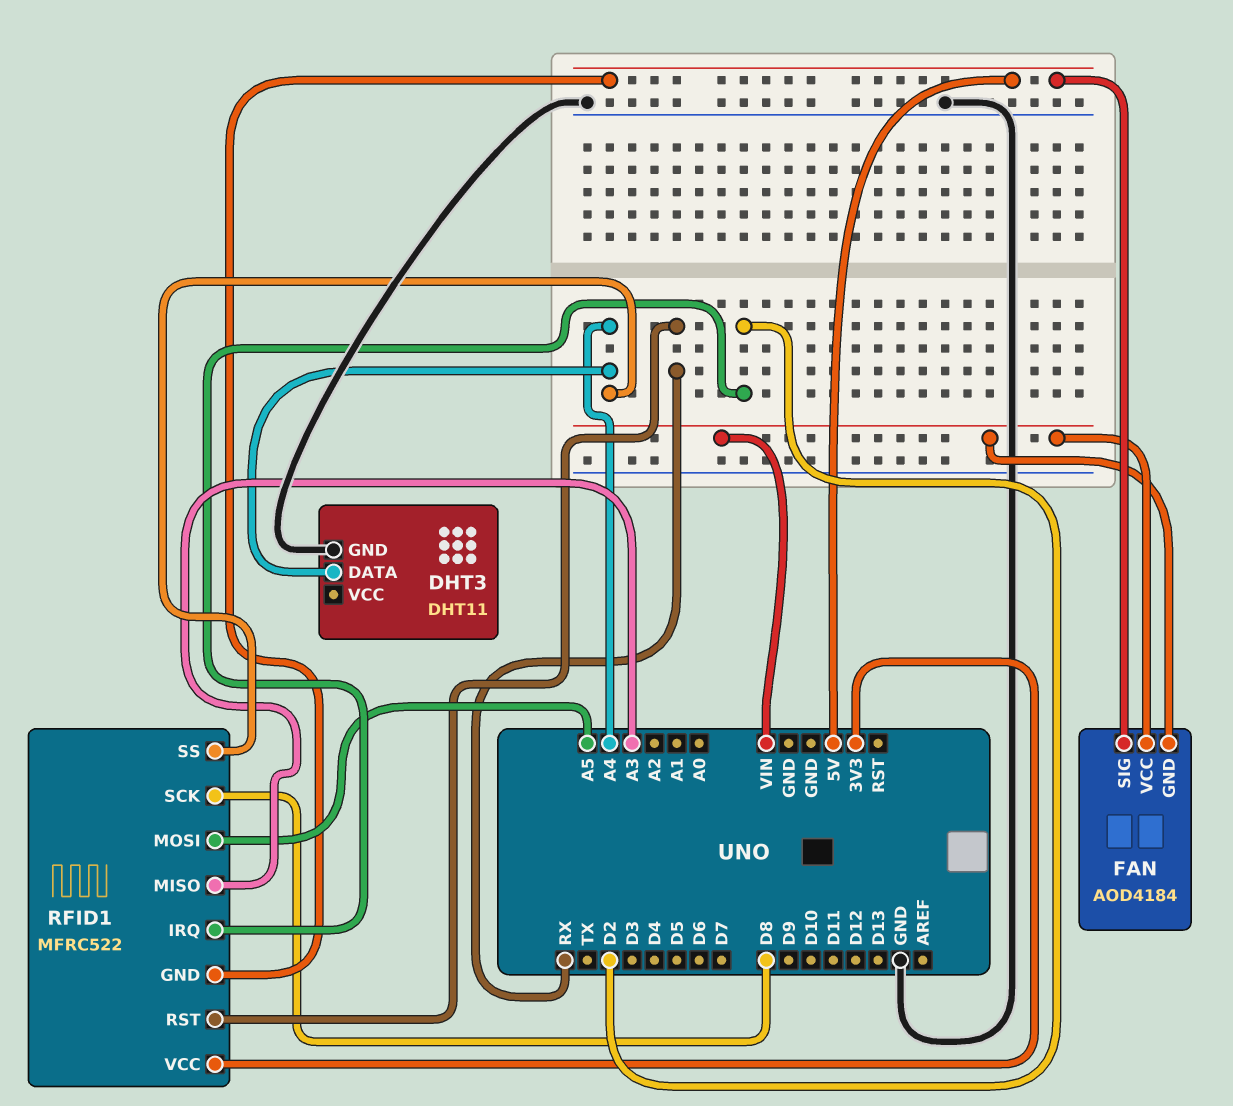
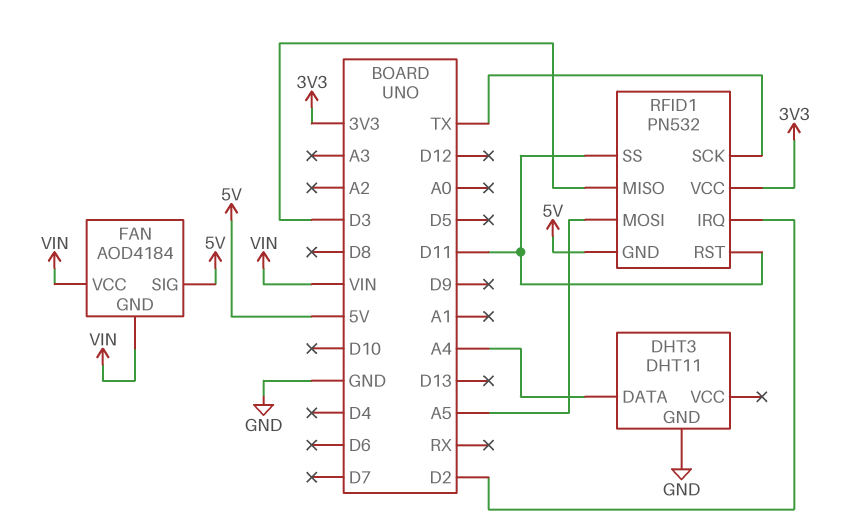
RFID1: MFRC522 -> PN532
RFID1 pin MISO: A3 -> D3
RFID1 pin RST: RX -> D11
RFID1 pin SCK: D8 -> TX
RFID1 pin SS: A4 -> D11

